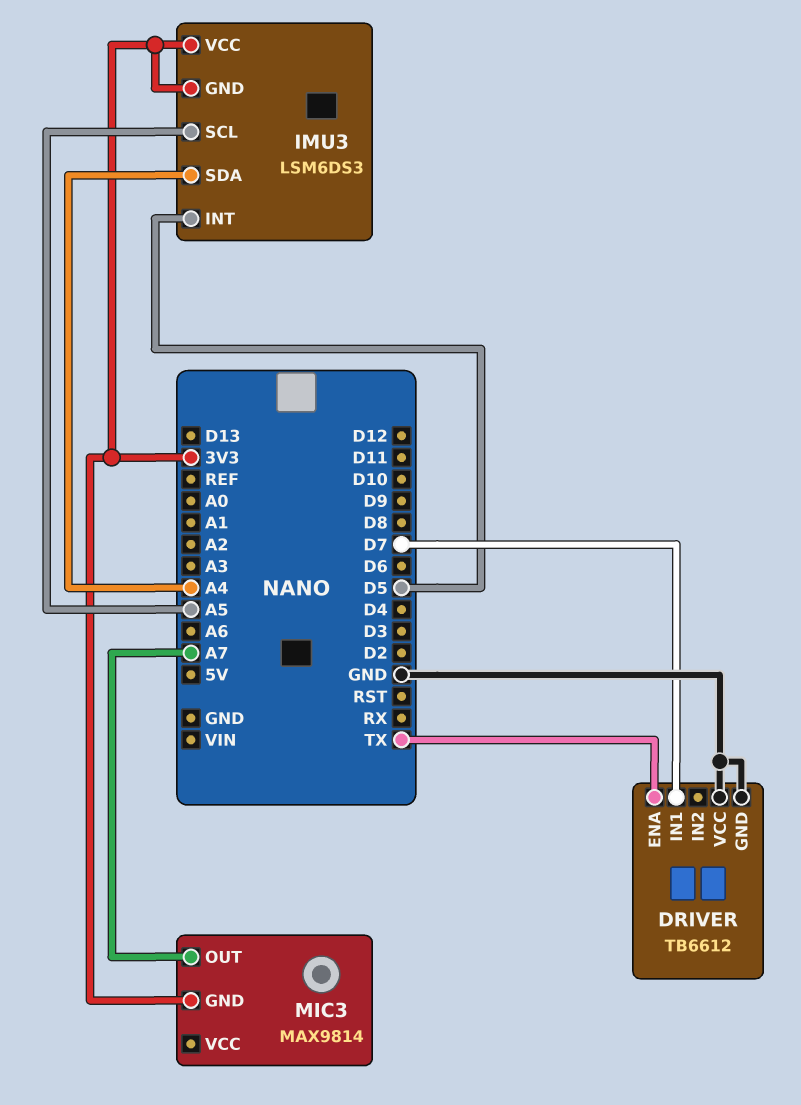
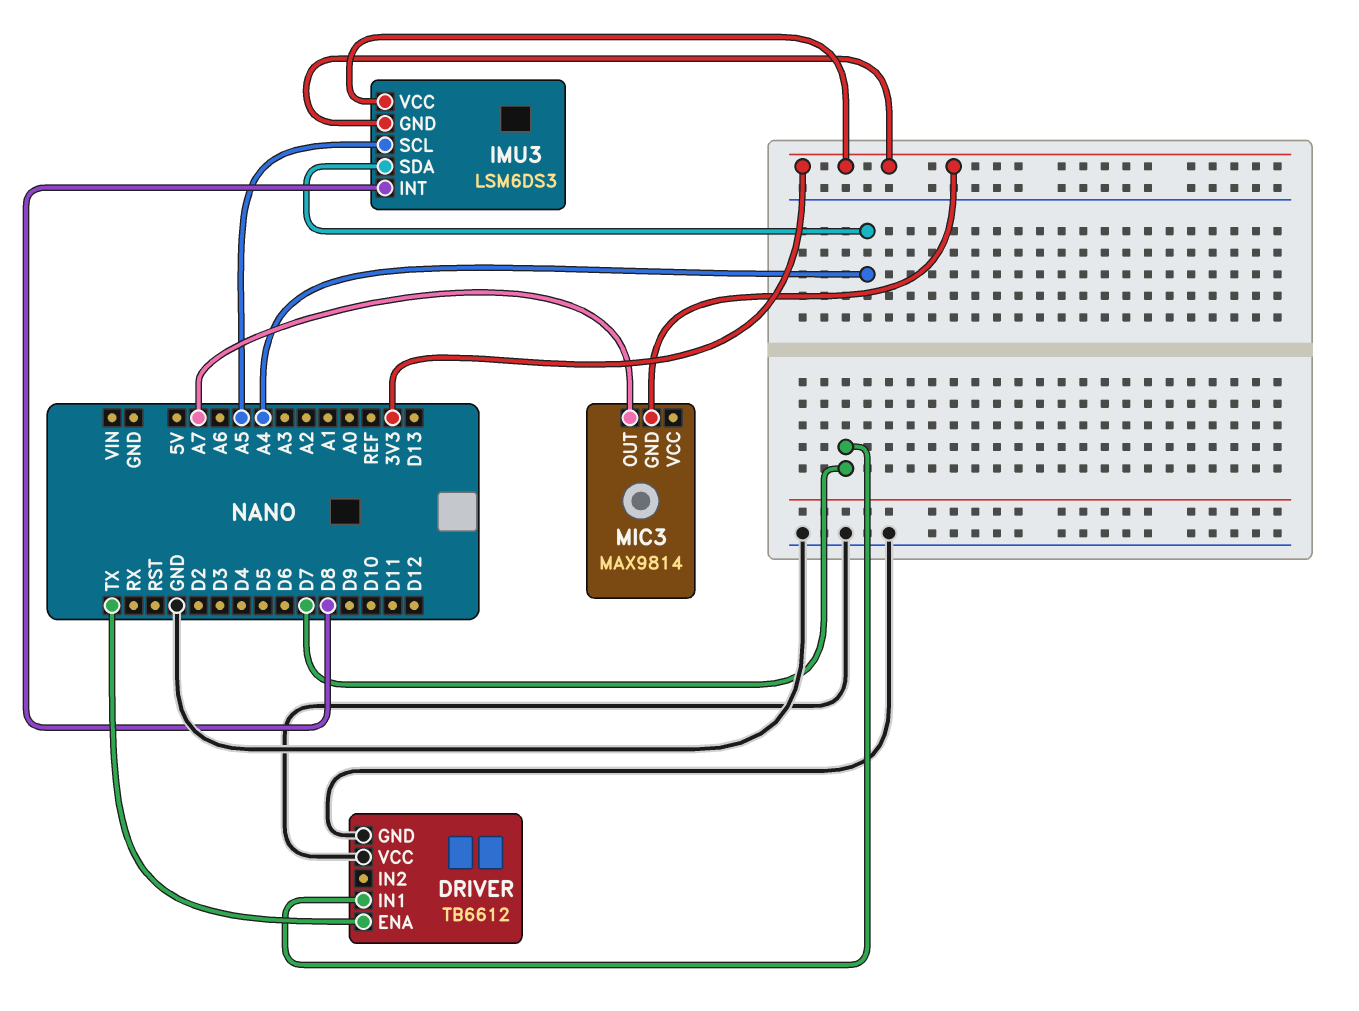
IMU3 pin INT: D5 -> D8

